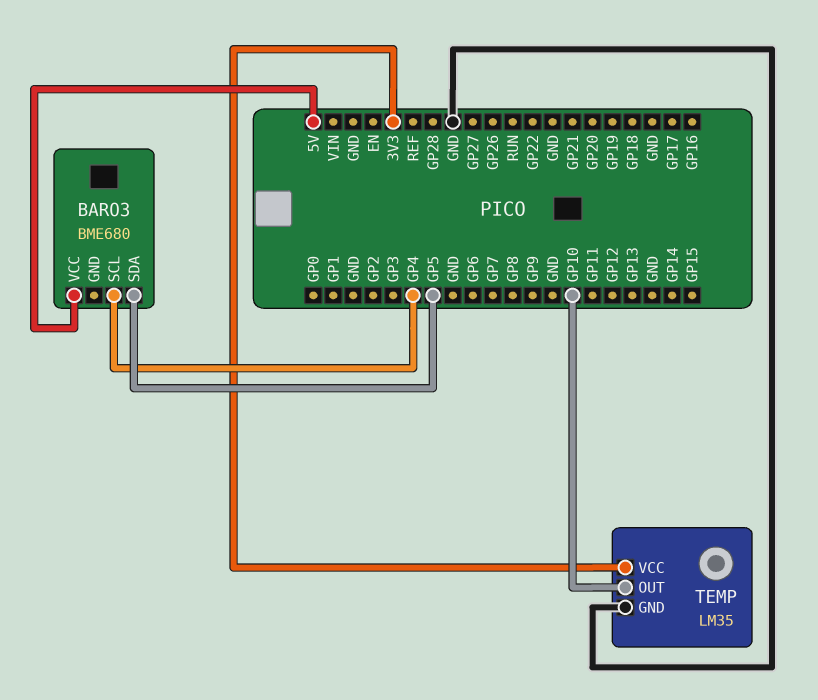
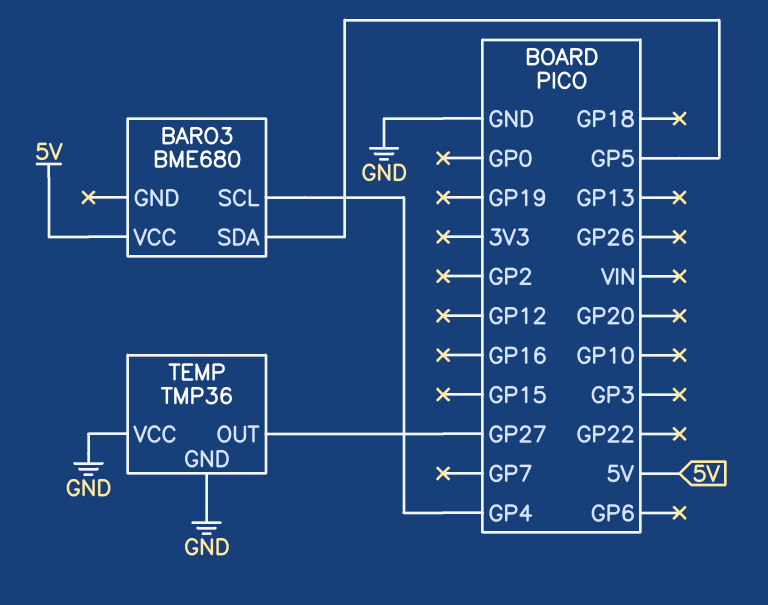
TEMP: LM35 -> TMP36
TEMP pin OUT: GP10 -> GP27
TEMP pin VCC: 3V3 -> GND

